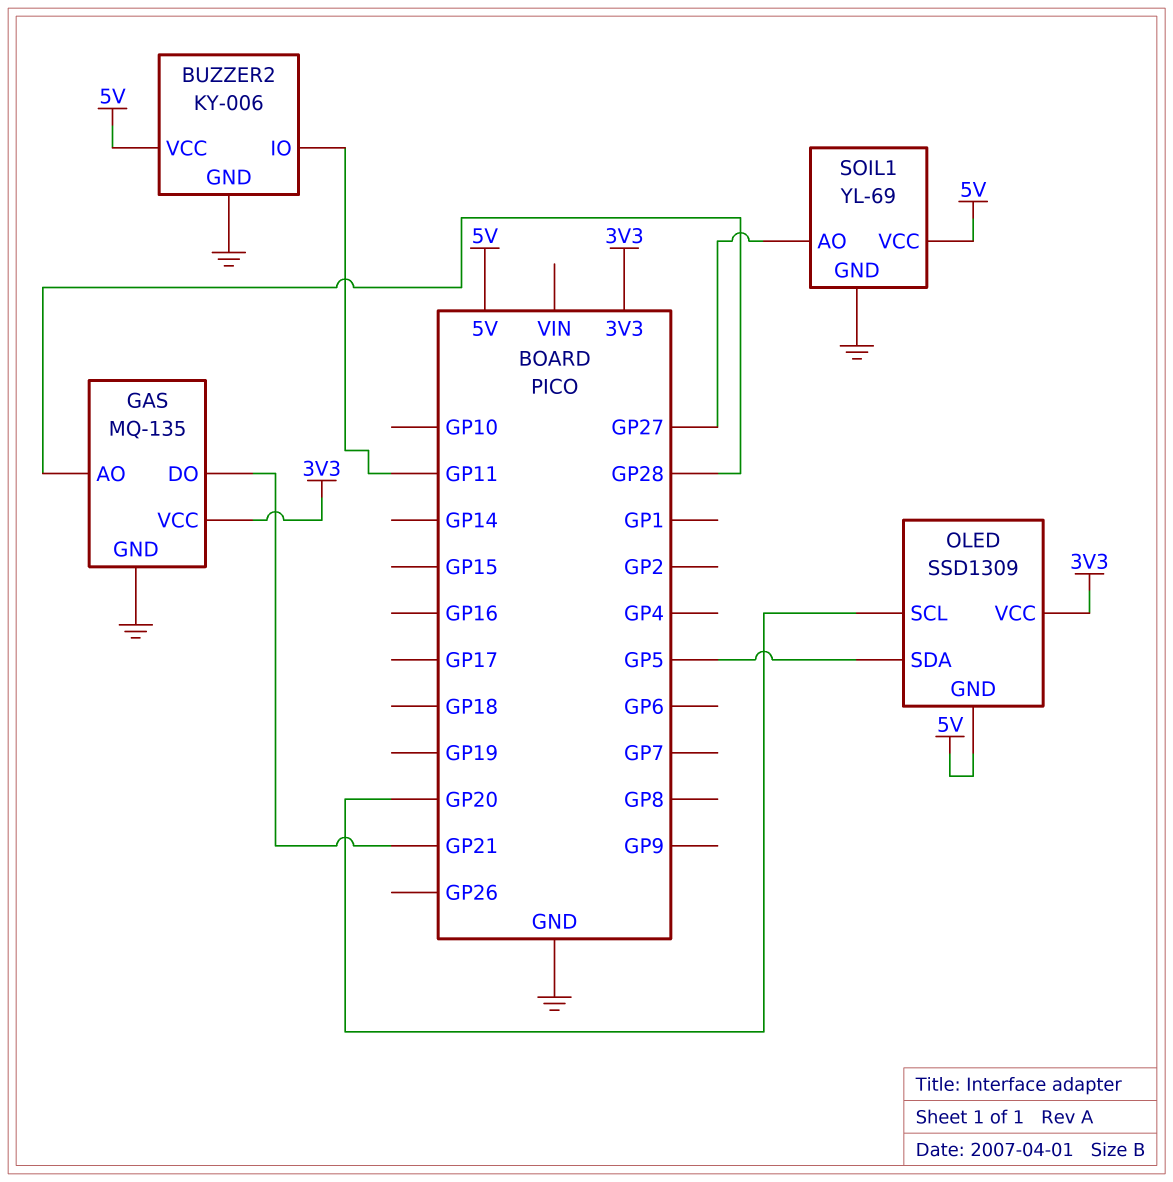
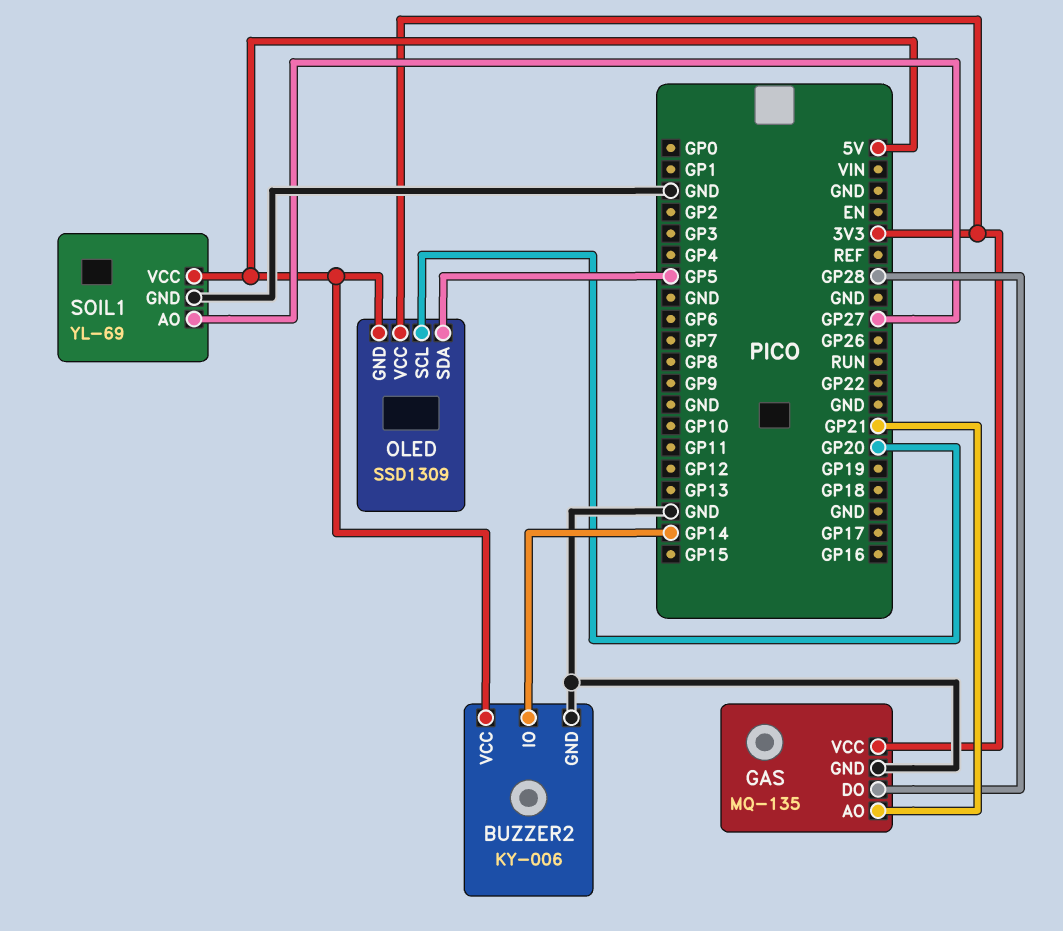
BUZZER2 pin IO: GP11 -> GP14
GAS pin AO: GP28 -> GP21
GAS pin DO: GP21 -> GP28

